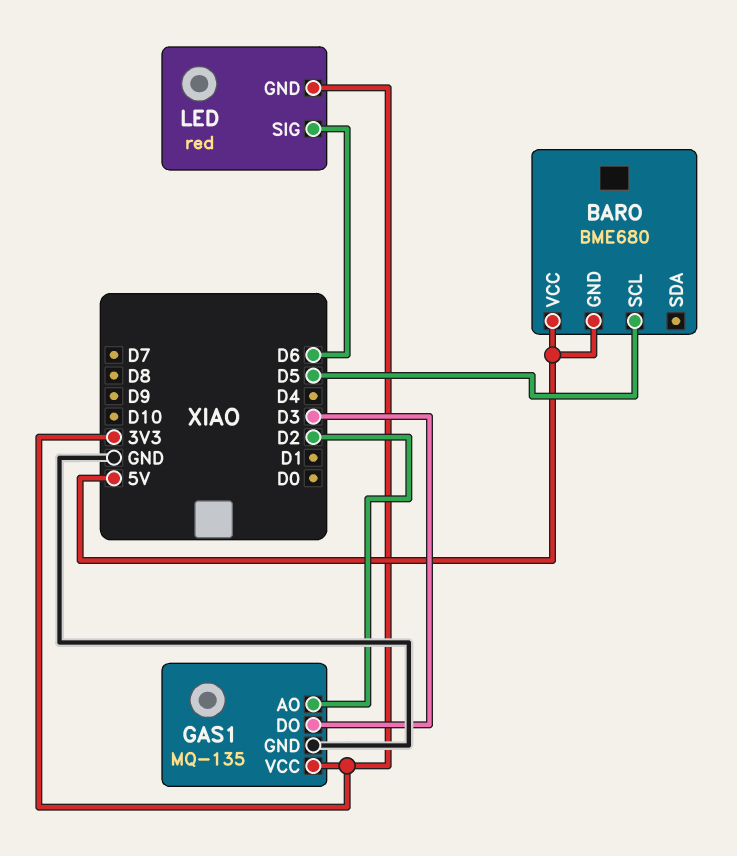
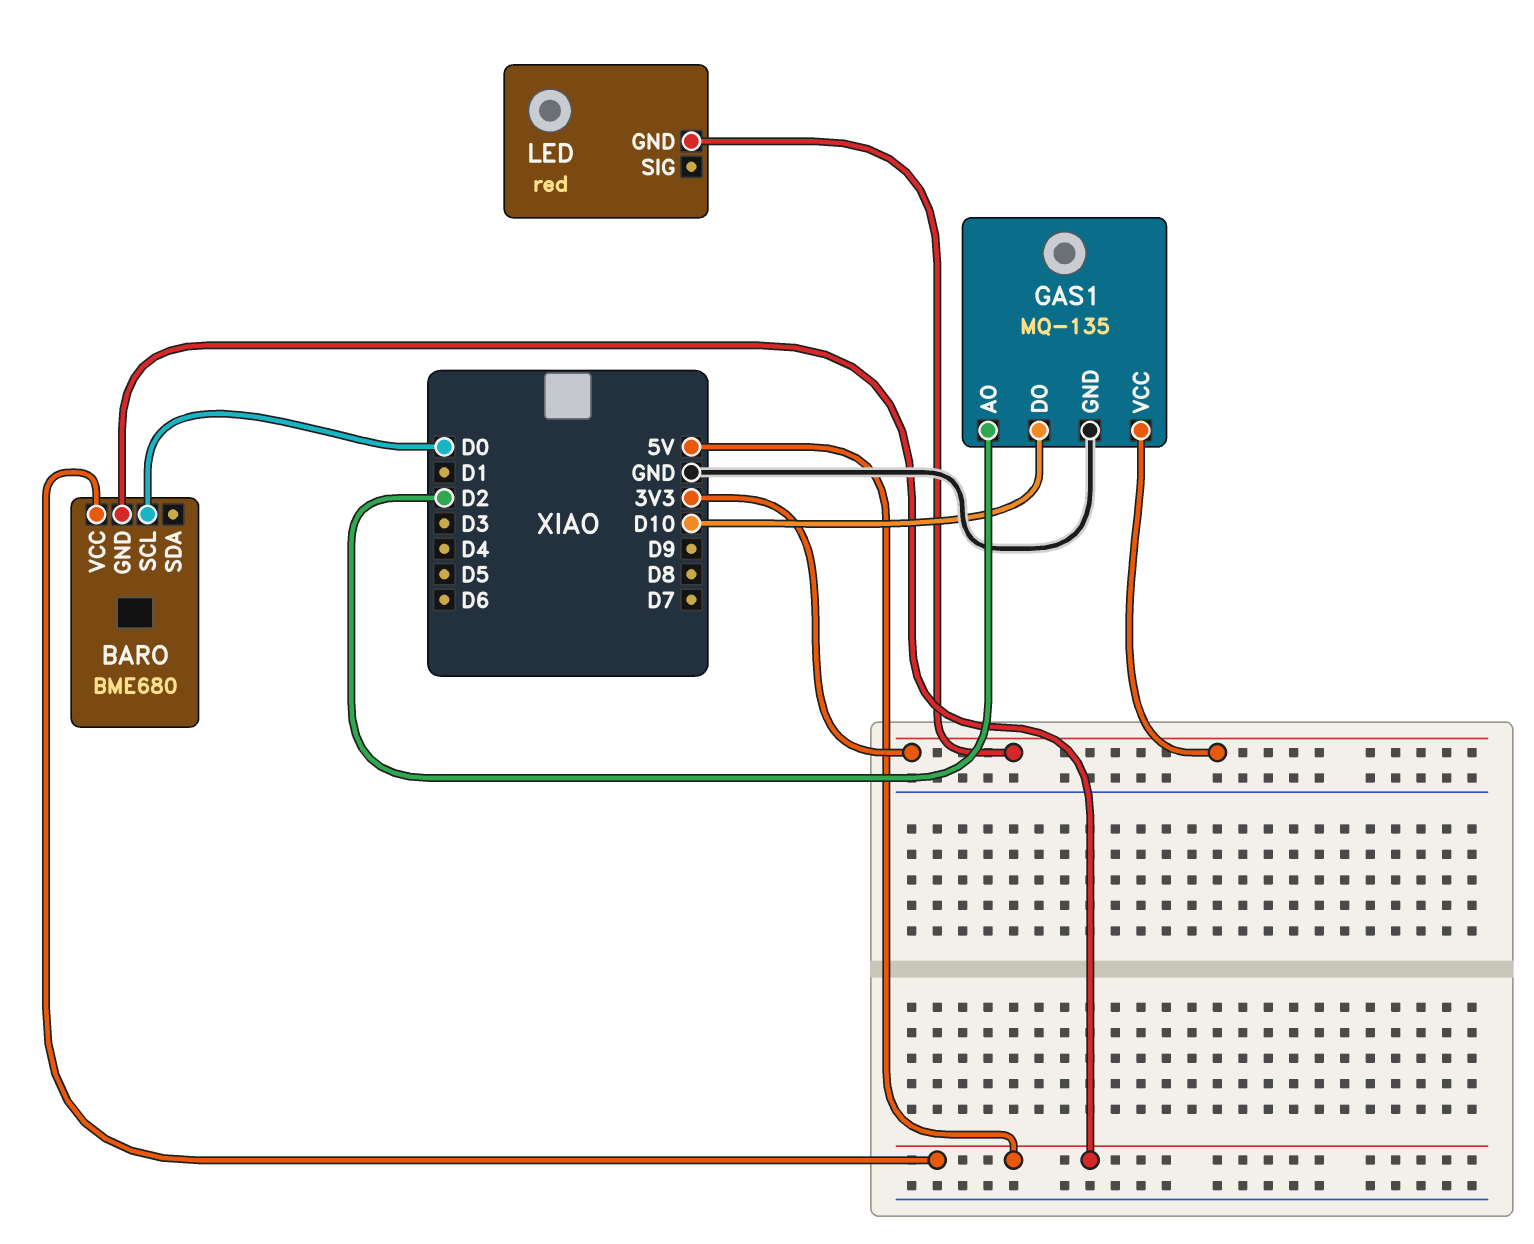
BARO pin SCL: D5 -> D0
GAS1 pin DO: D3 -> D10
LED pin SIG: D6 -> none

